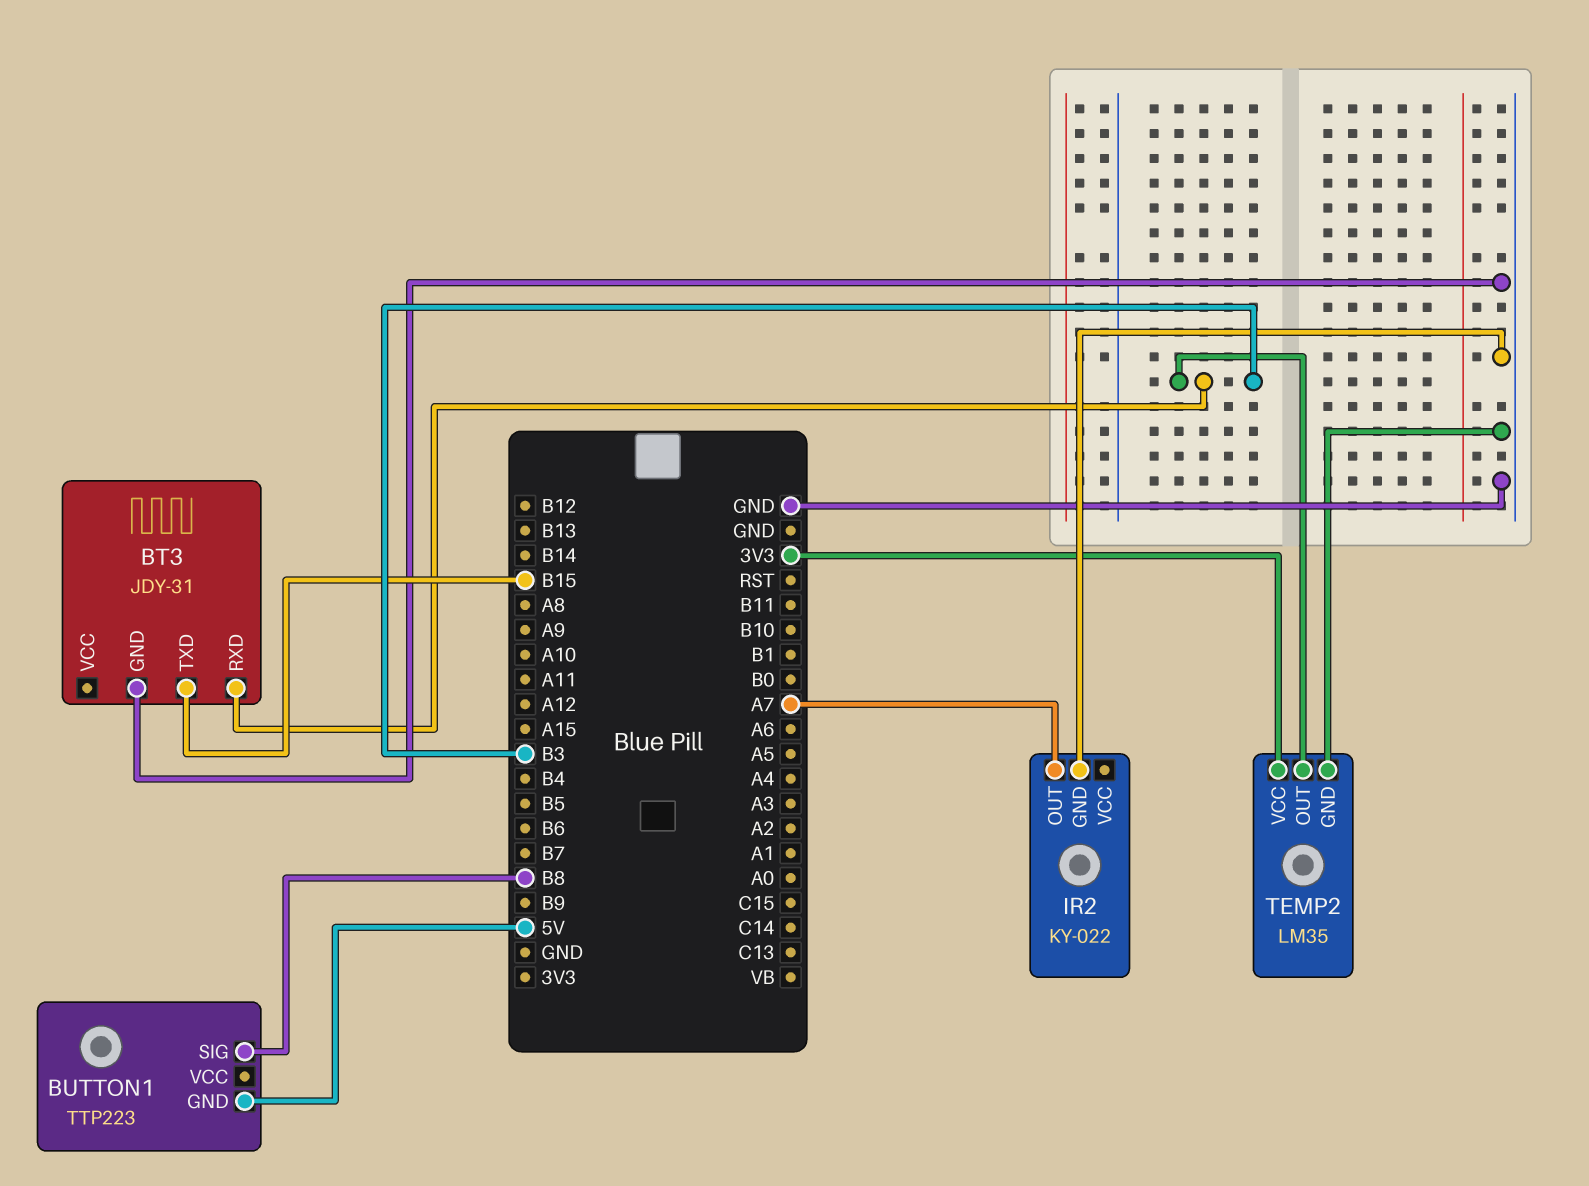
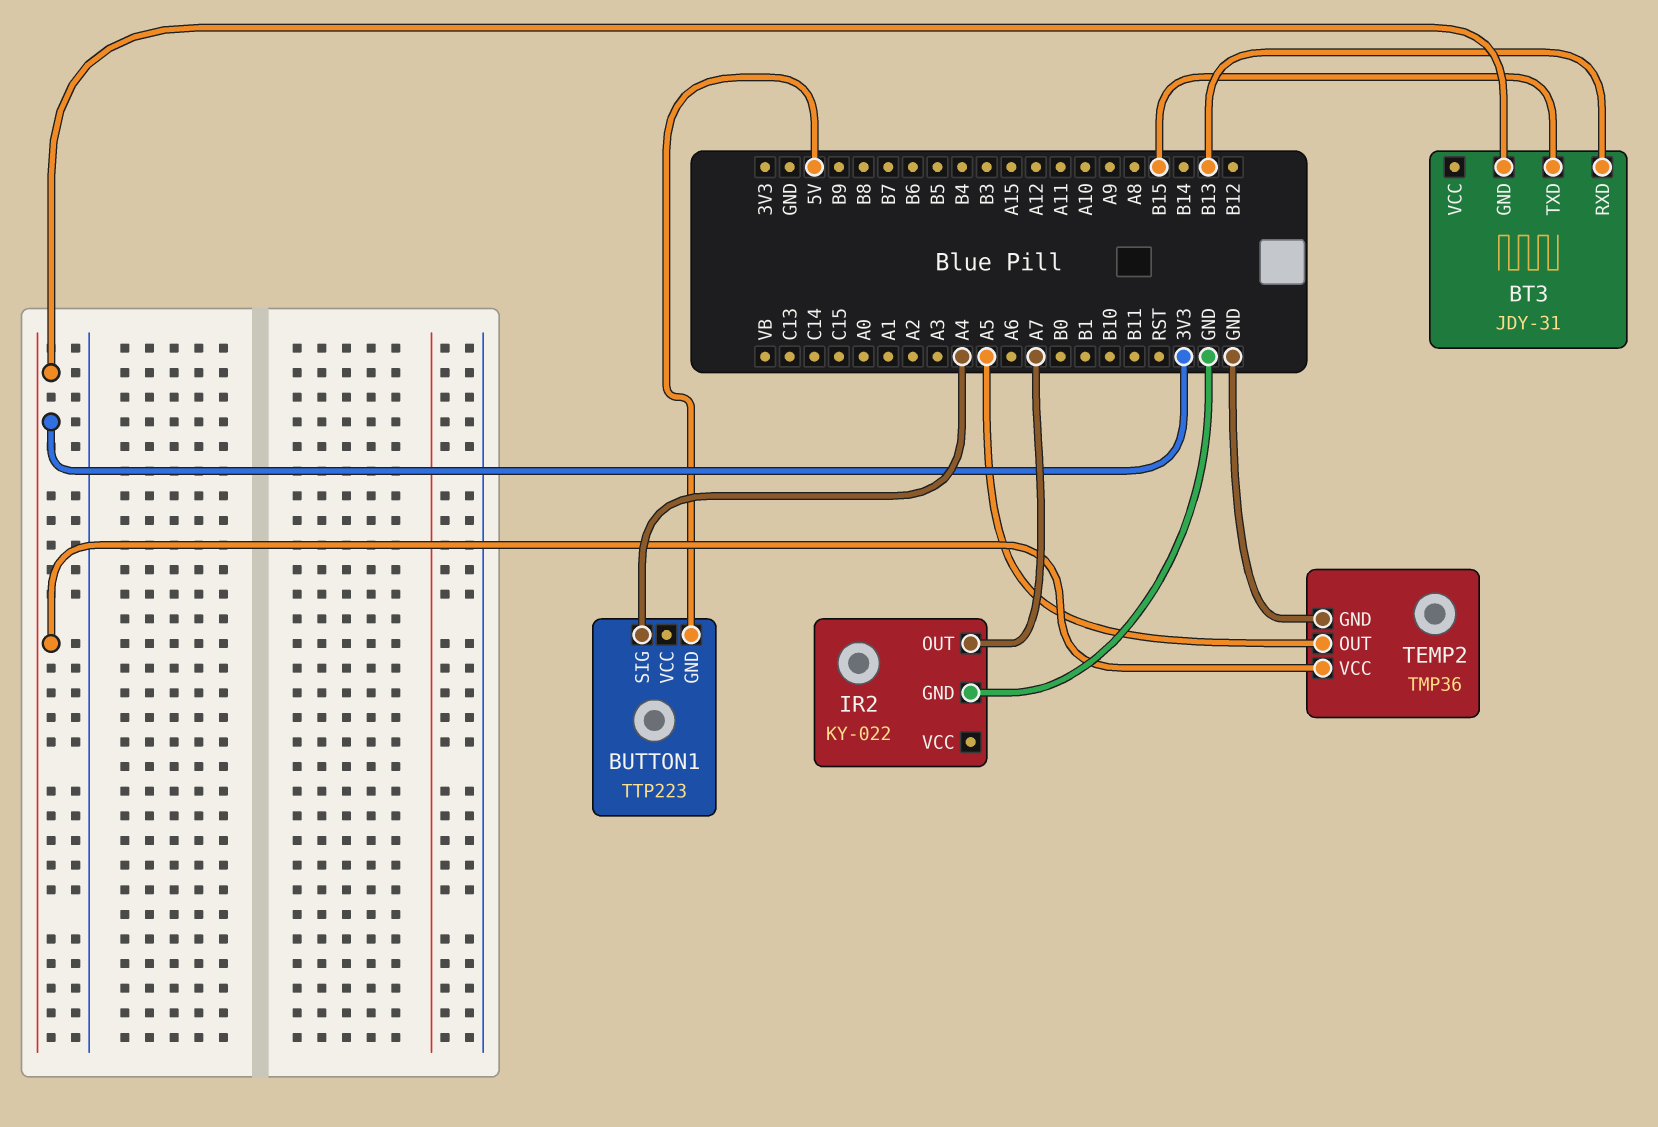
BT3 pin GND: GND -> 3V3
BT3 pin RXD: B3 -> B13
BUTTON1 pin SIG: B8 -> A4
TEMP2: LM35 -> TMP36
TEMP2 pin OUT: B3 -> A5

